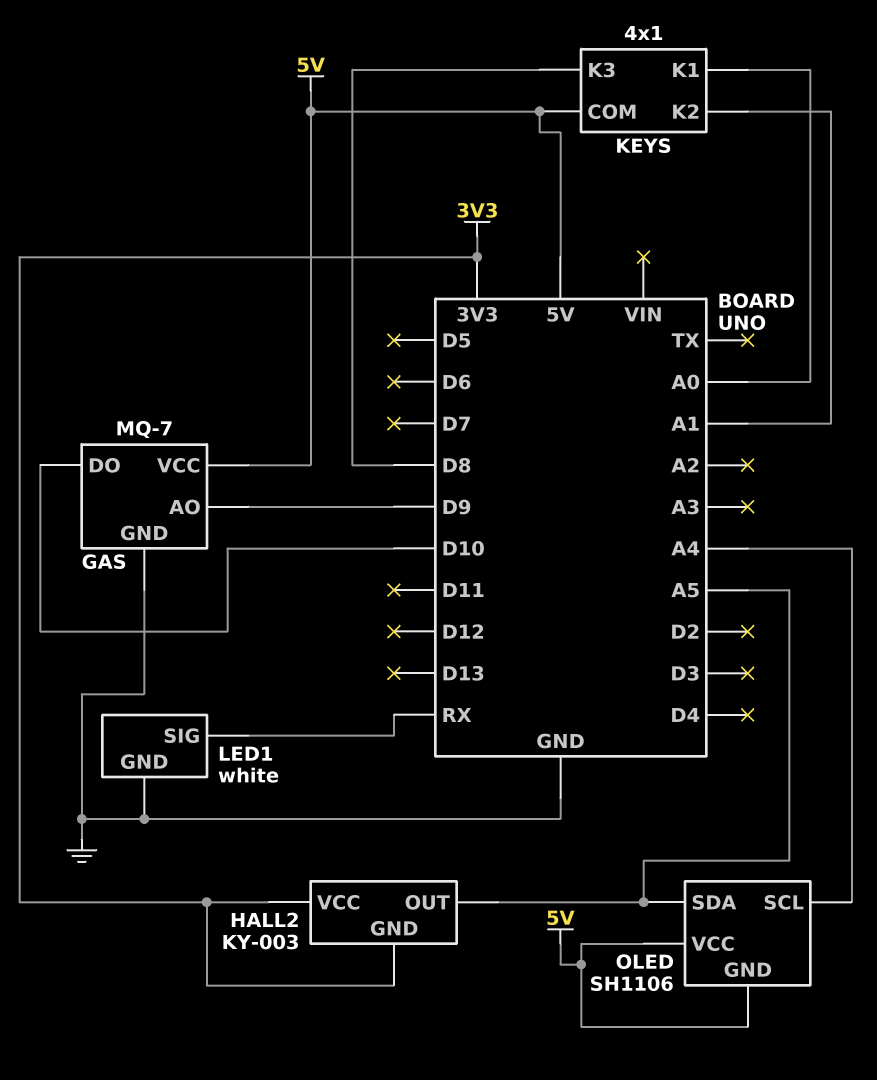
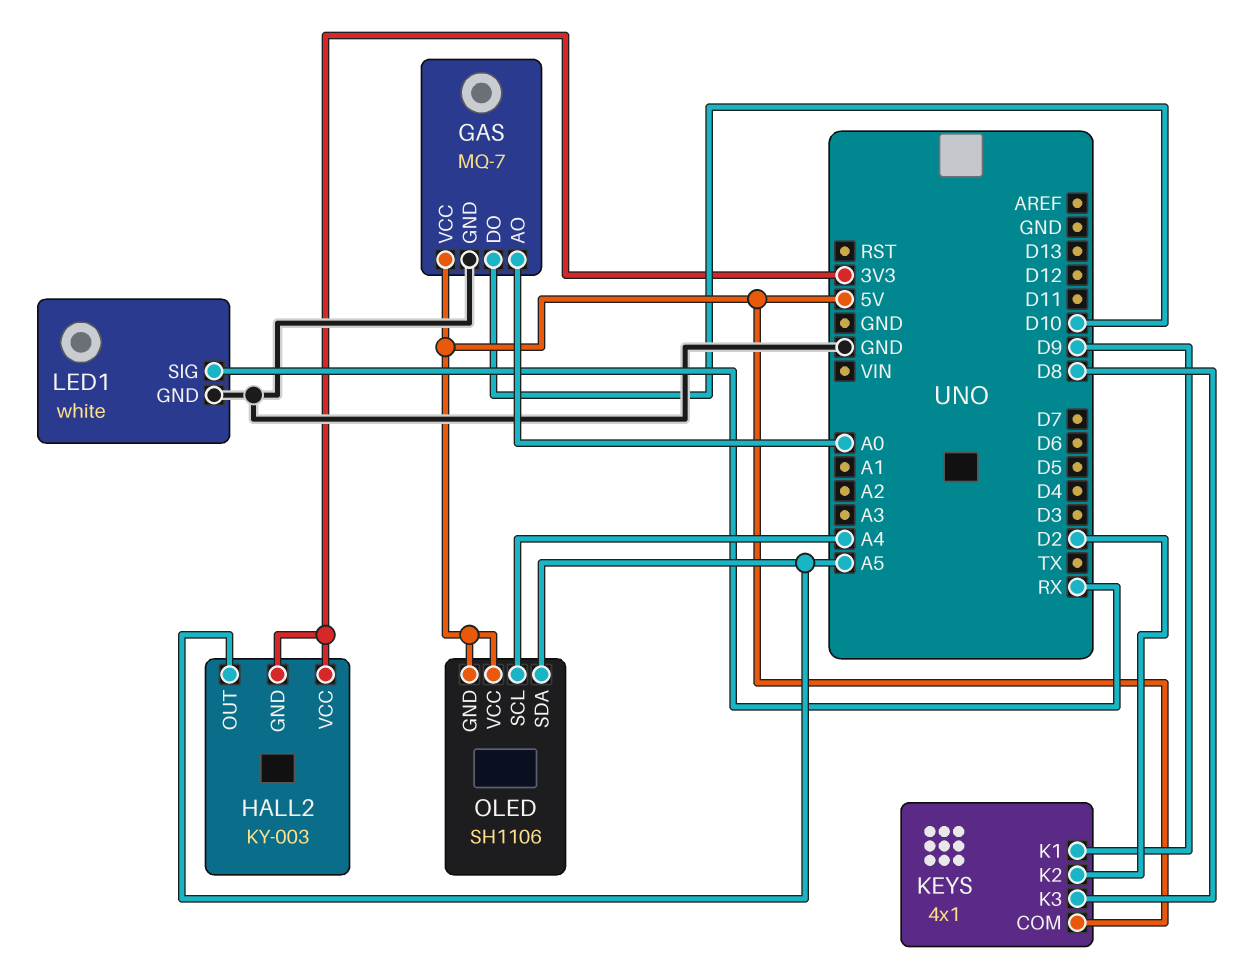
GAS pin AO: D9 -> A0
KEYS pin K1: A0 -> D9
KEYS pin K2: A1 -> D2

